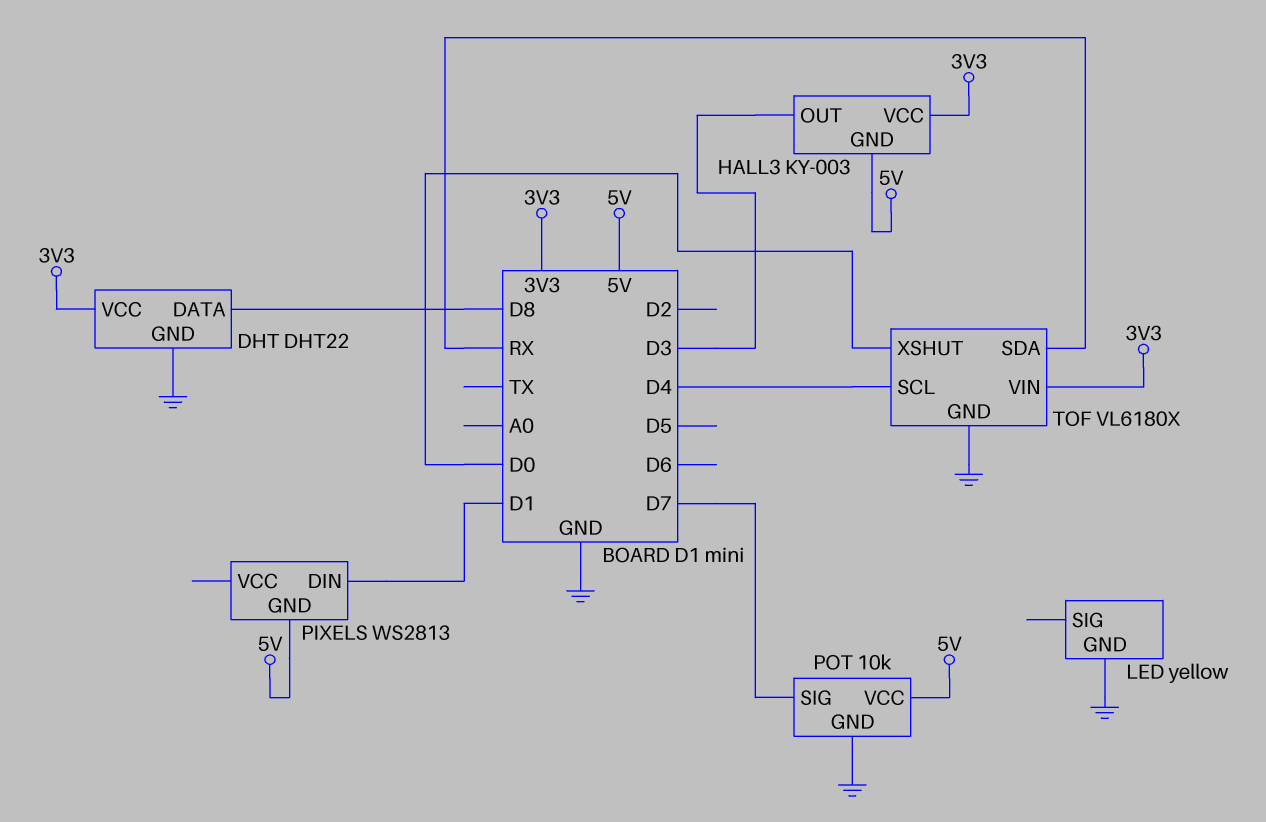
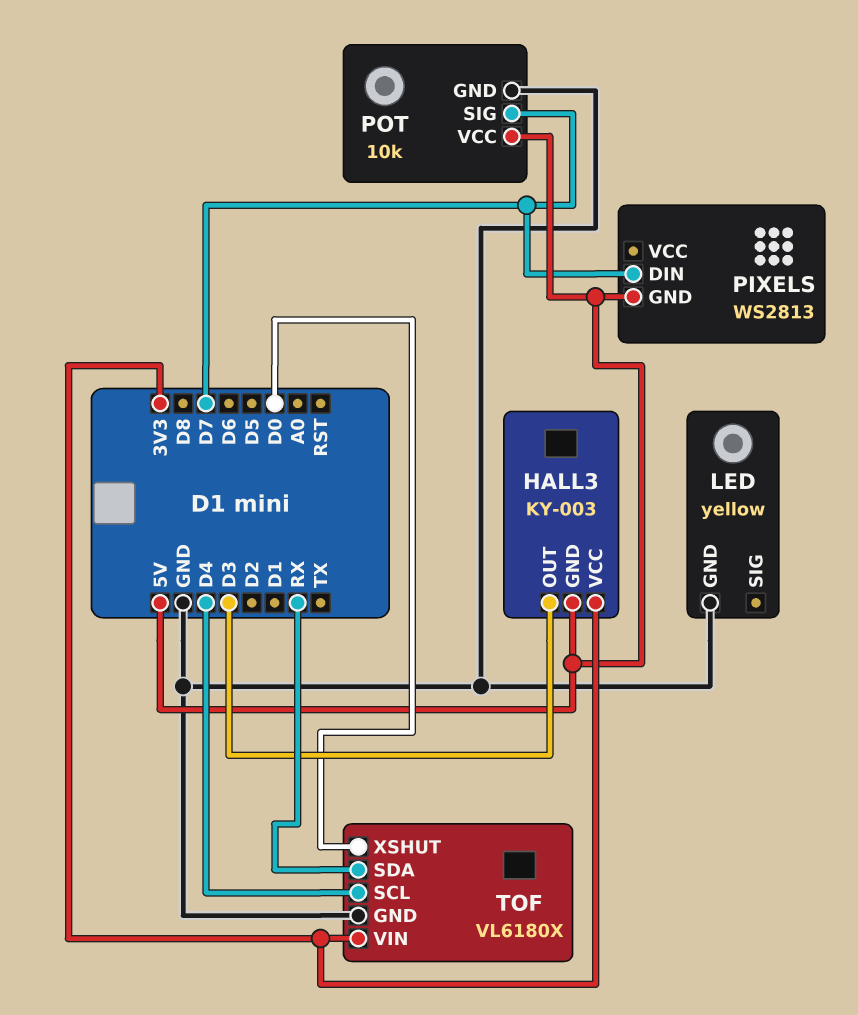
DHT: DHT22 -> none
DHT pin DATA: D8 -> none
DHT pin GND: GND -> none
DHT pin VCC: 3V3 -> none
PIXELS pin DIN: D1 -> D7

